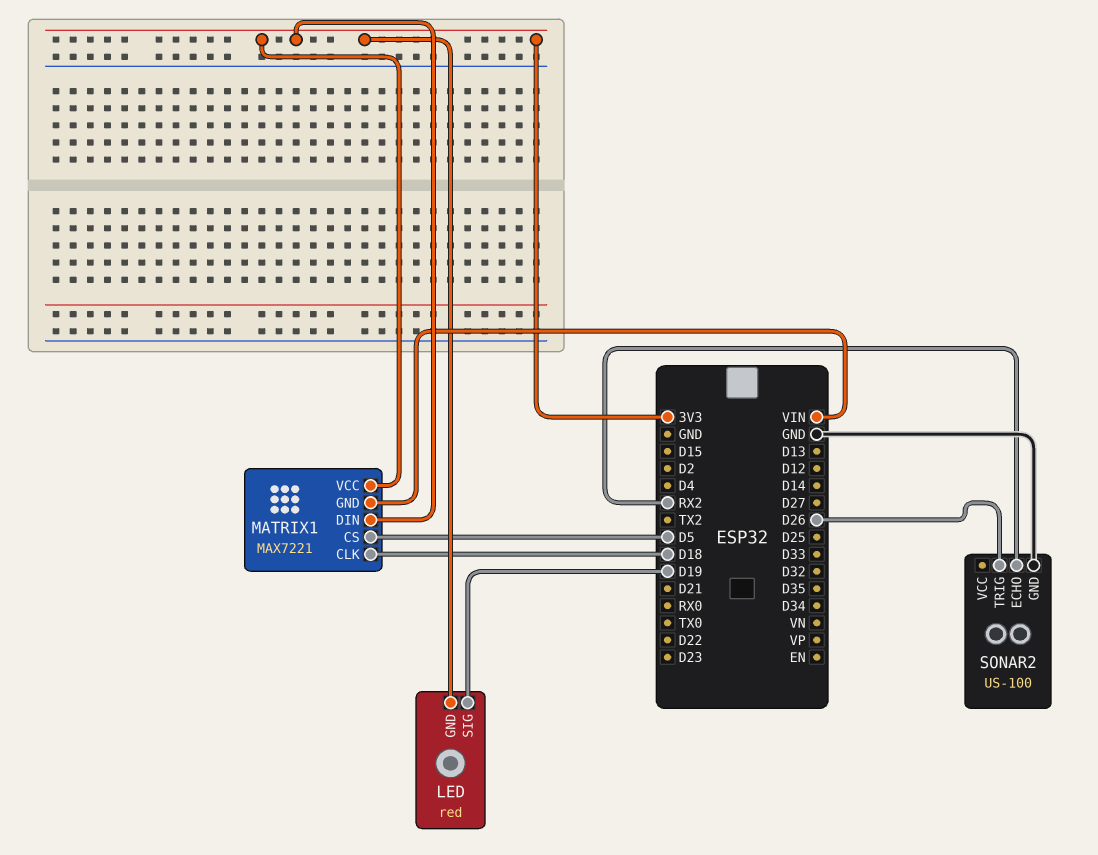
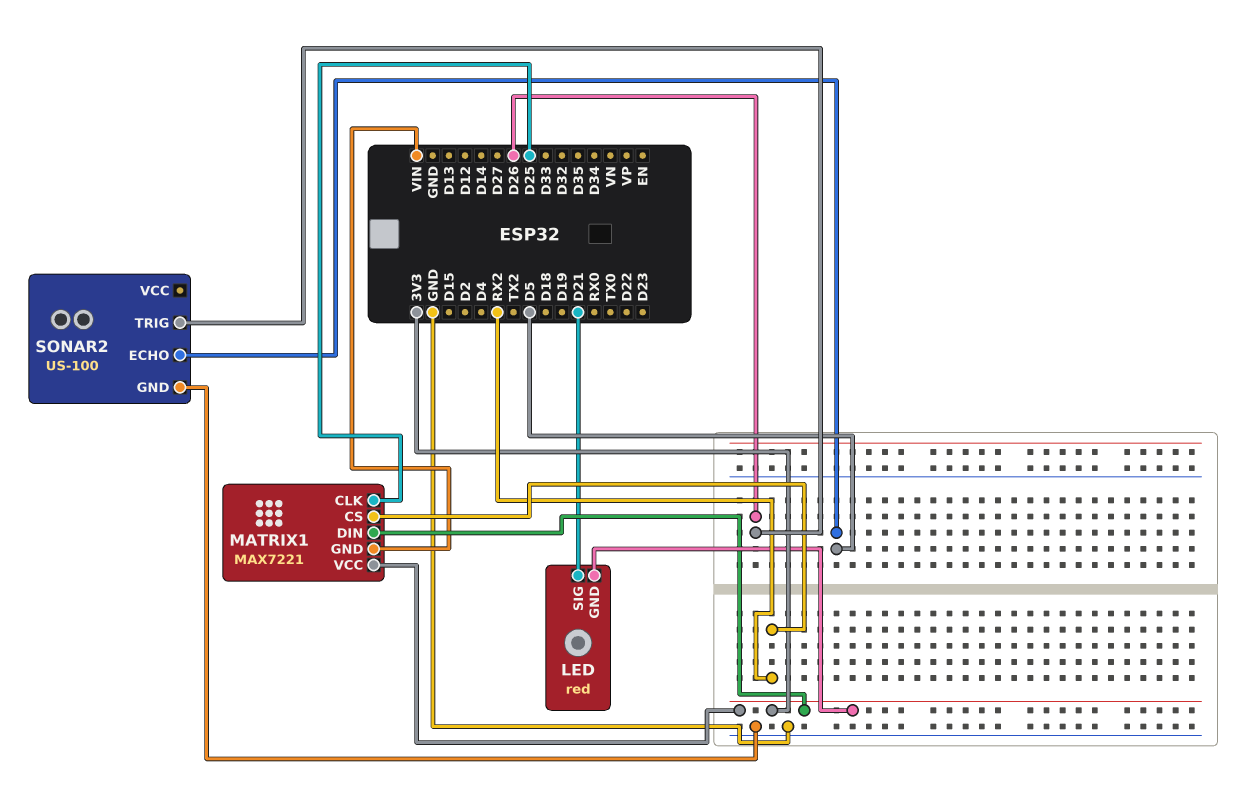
LED pin SIG: D19 -> D21
MATRIX1 pin CLK: D18 -> D25
MATRIX1 pin CS: D5 -> RX2
SONAR2 pin ECHO: RX2 -> D5

